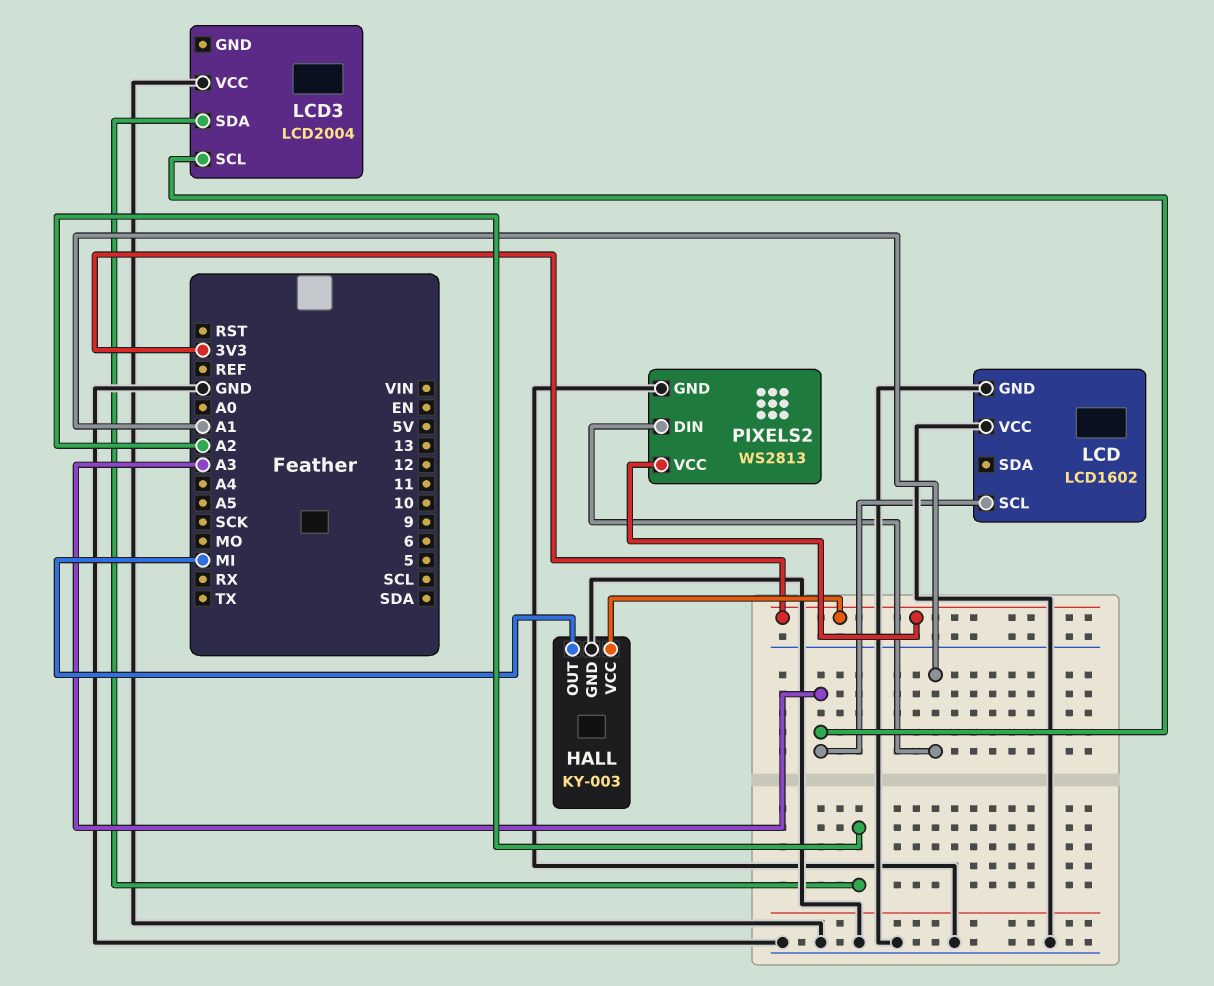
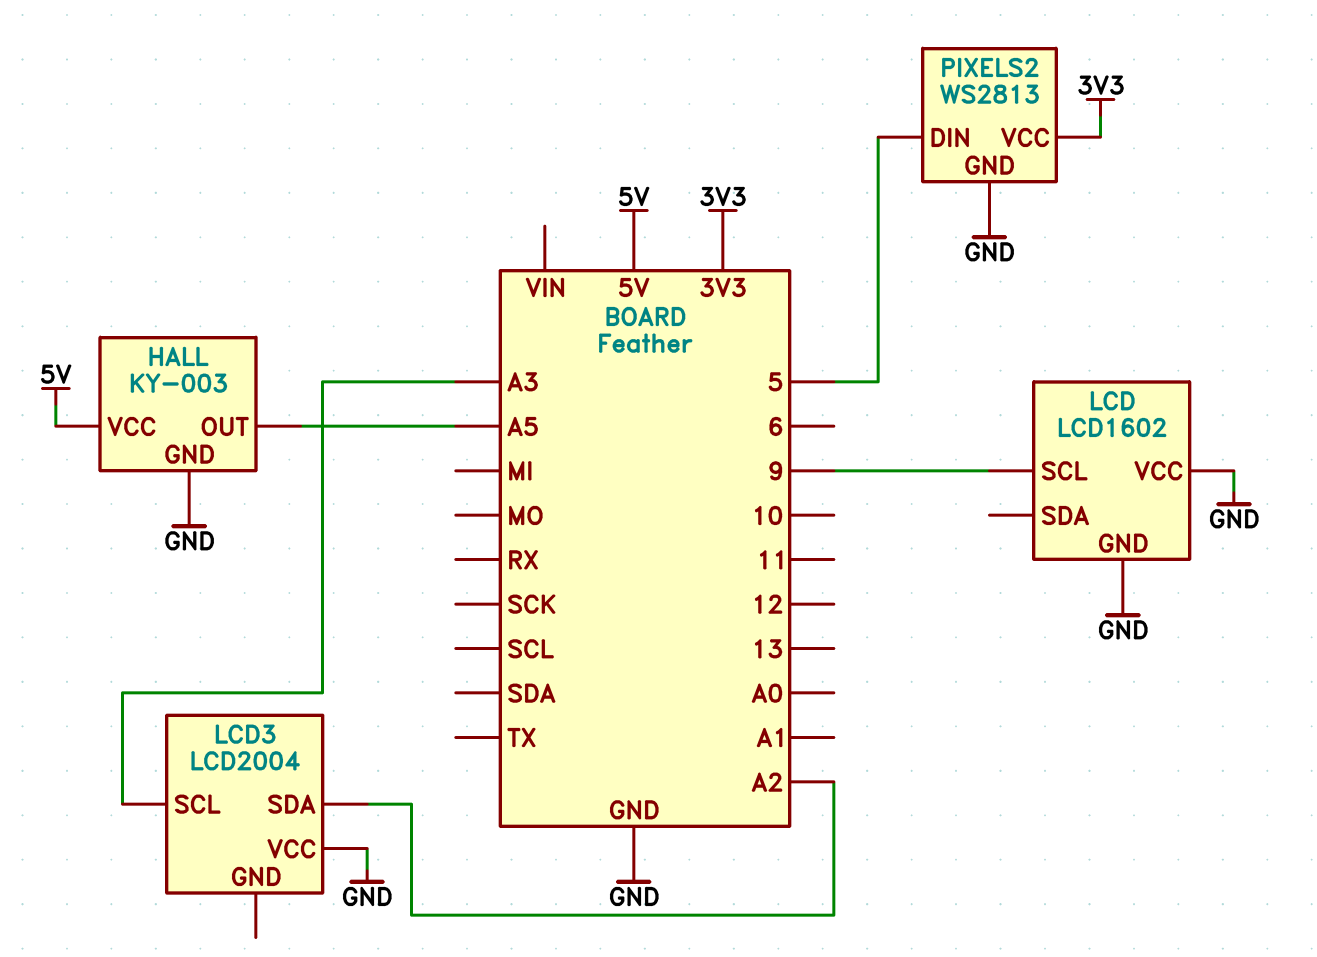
HALL pin OUT: MI -> A5
HALL pin VCC: 3V3 -> 5V
LCD pin SCL: A3 -> 9
PIXELS2 pin DIN: A1 -> 5

